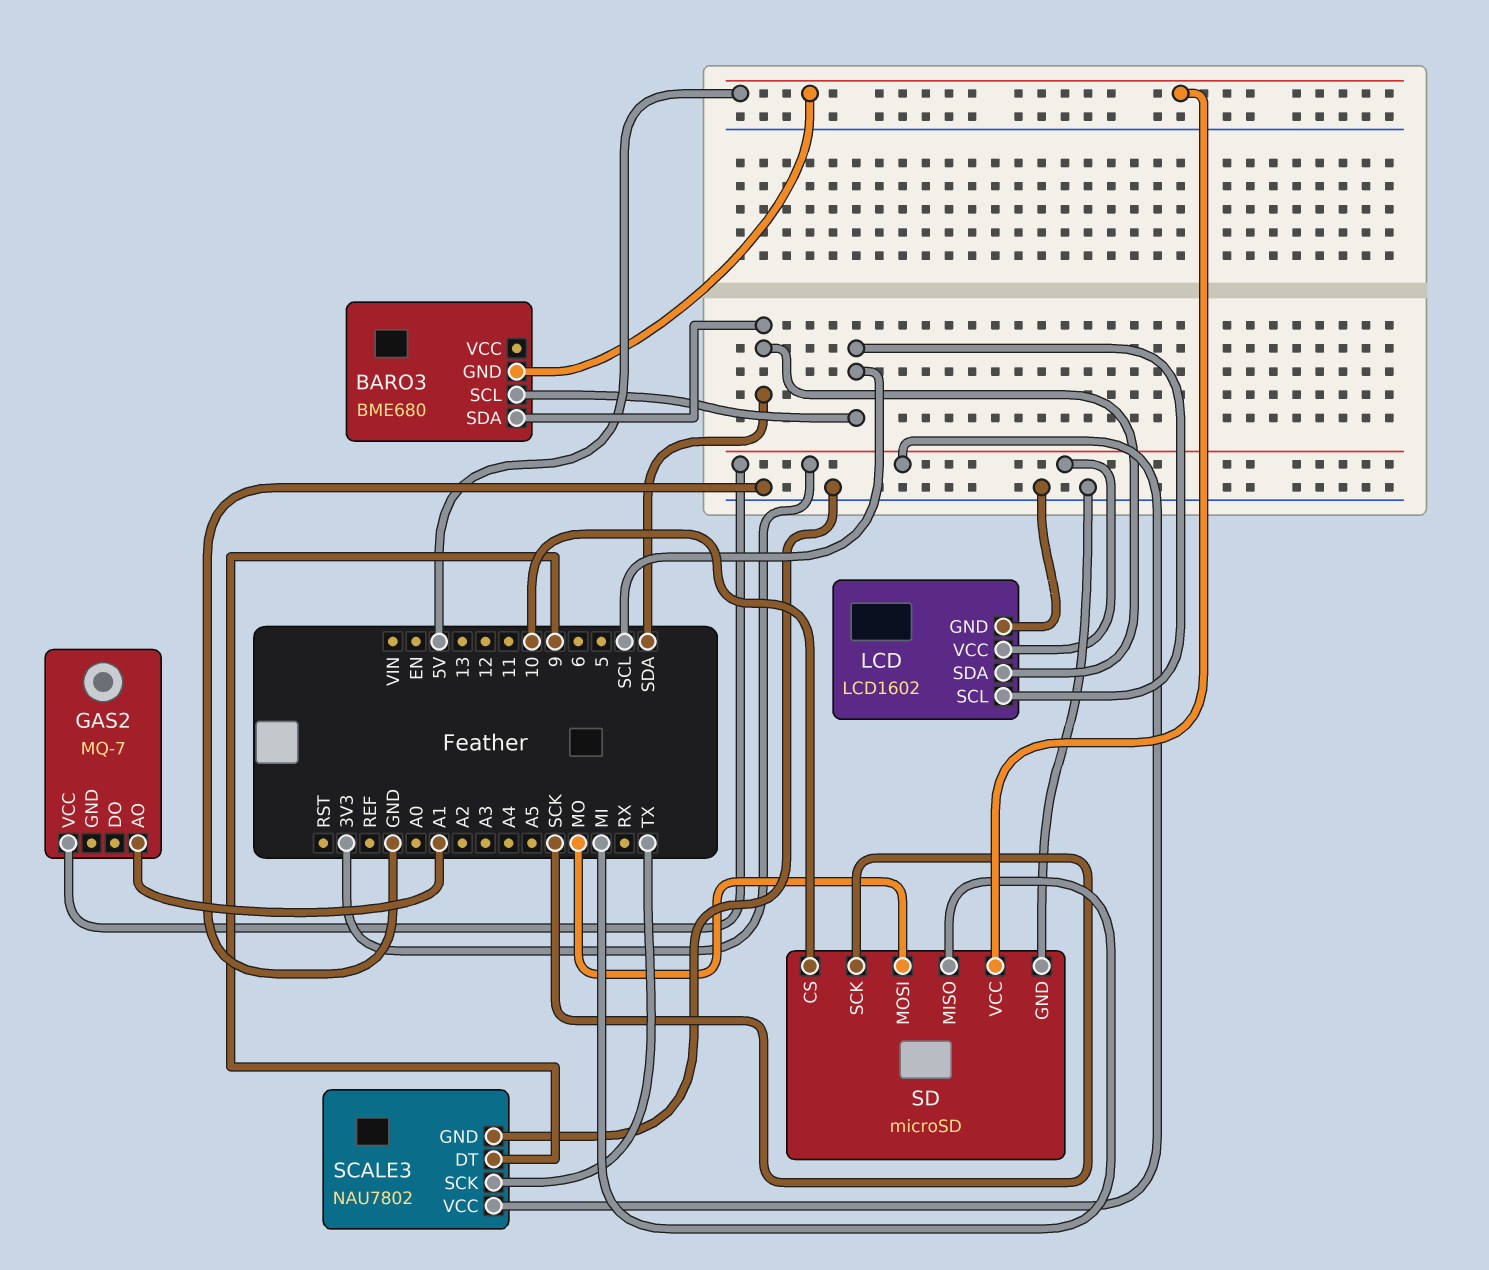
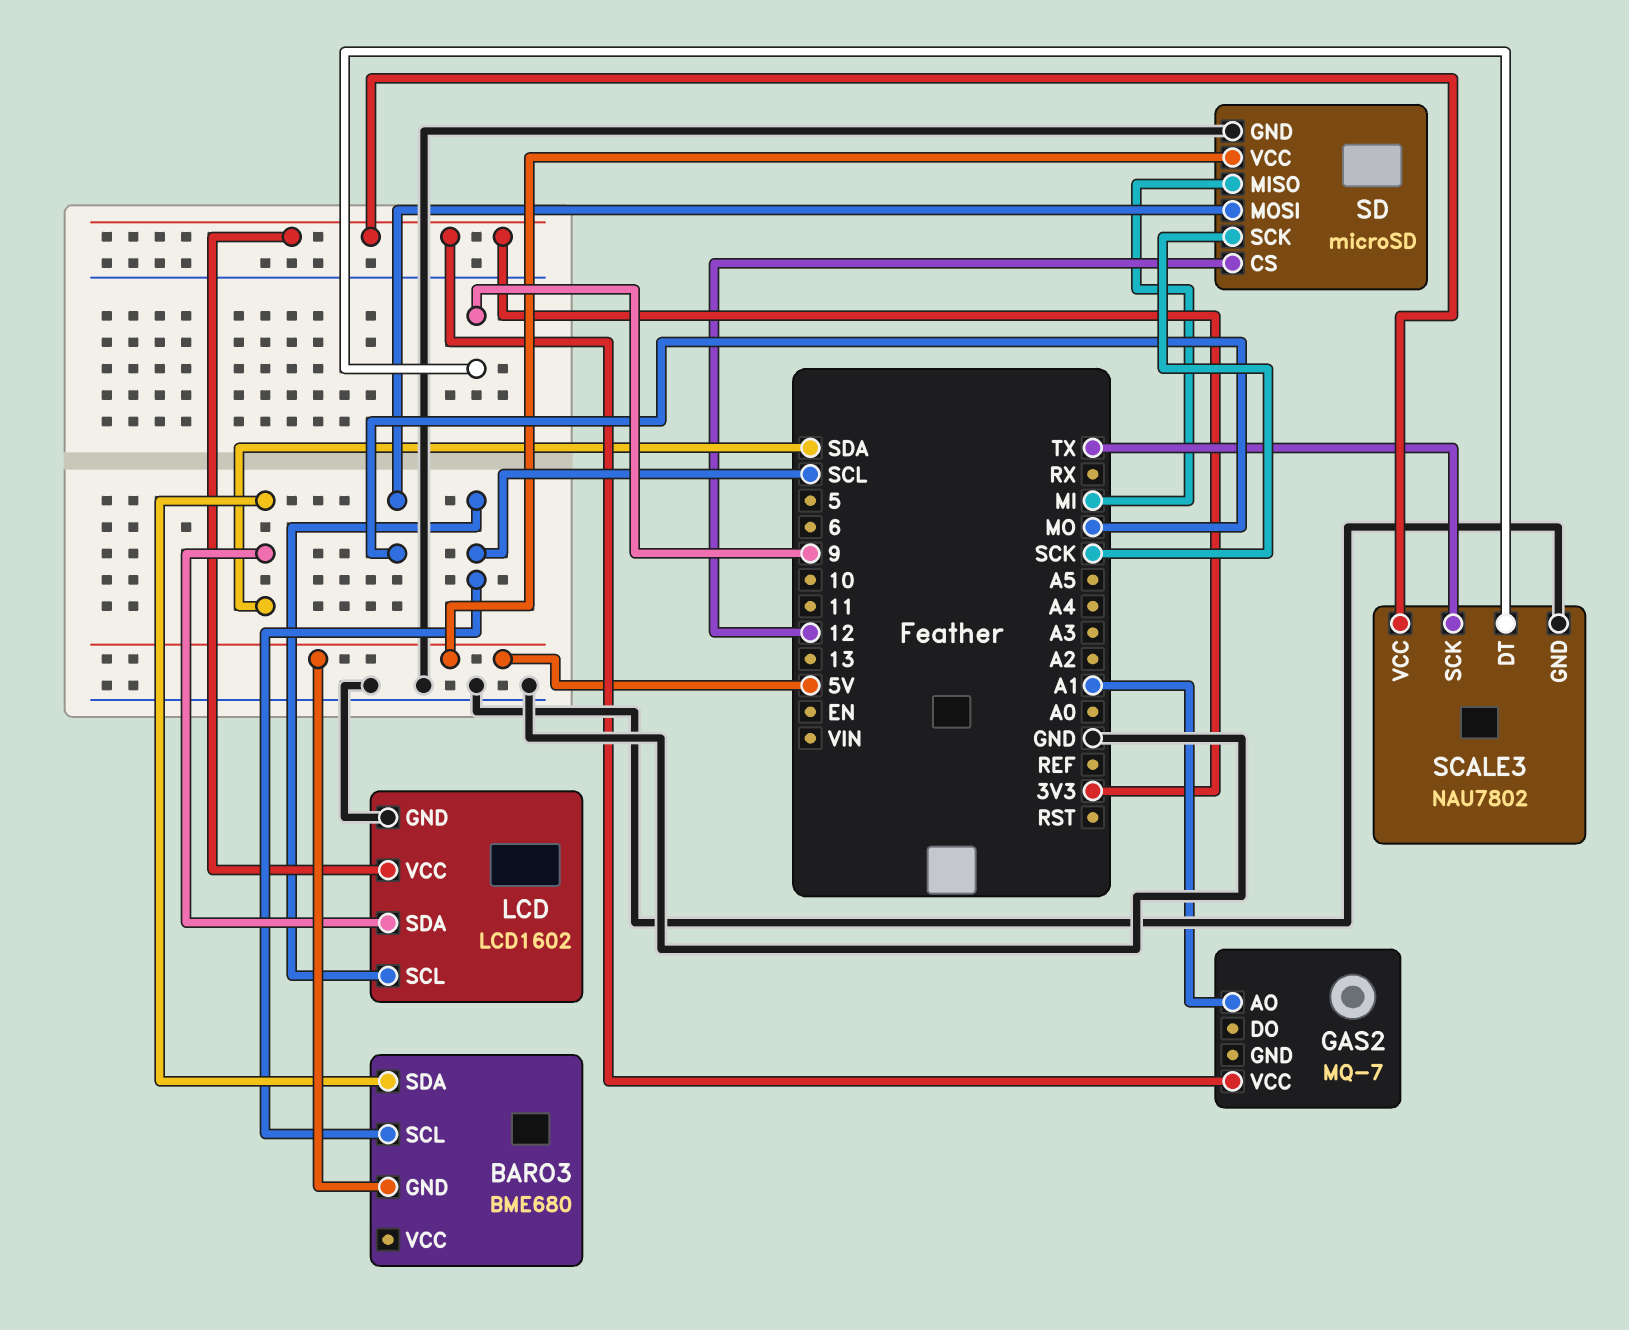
SD pin CS: 10 -> 12

